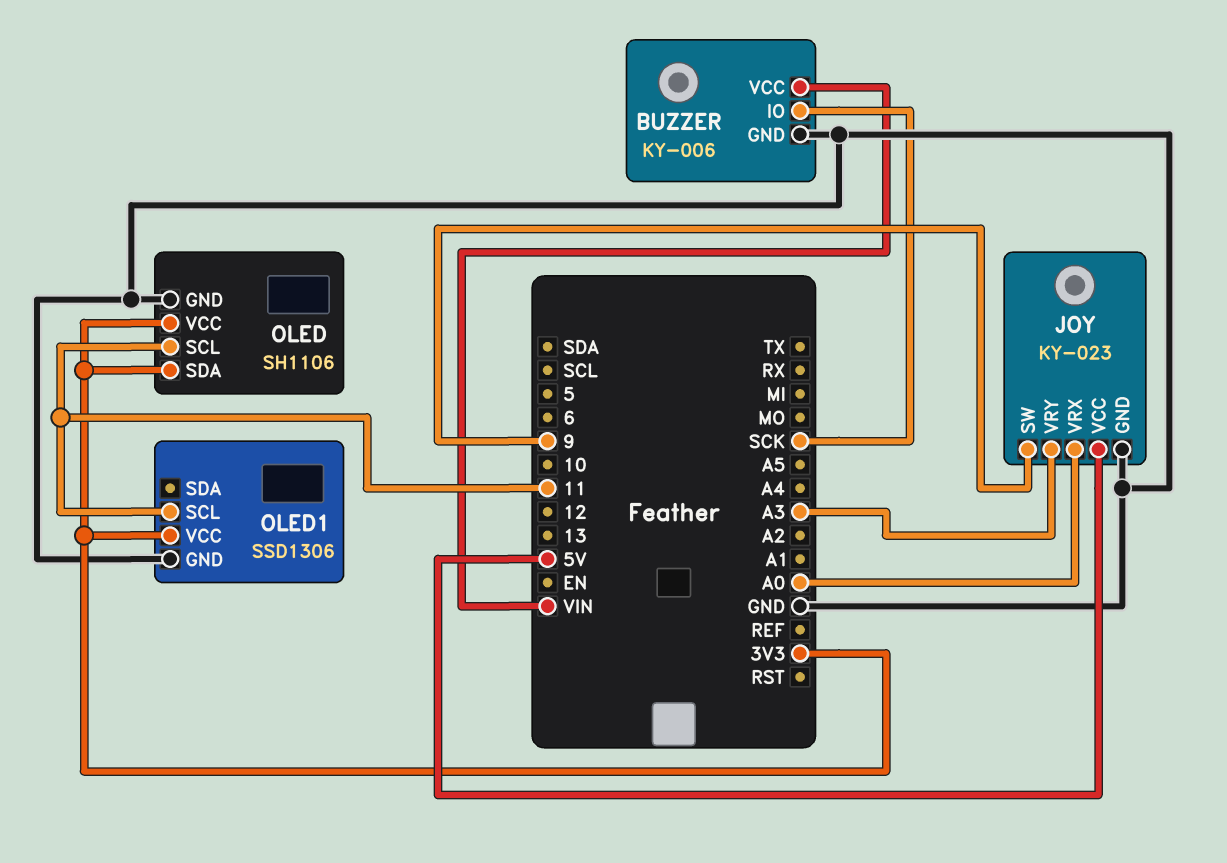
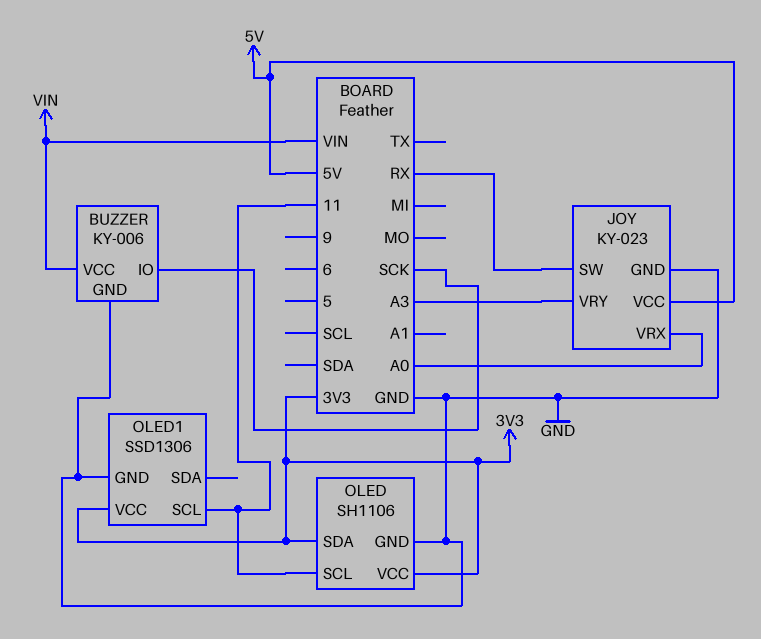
JOY pin SW: 9 -> RX

